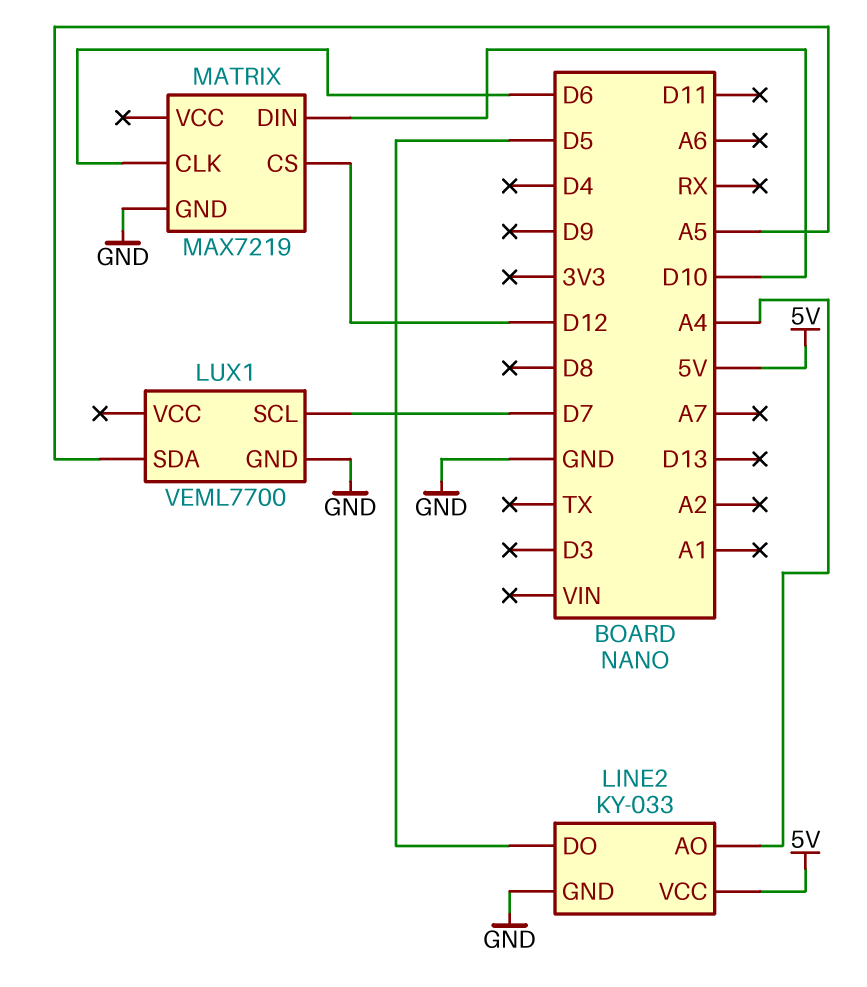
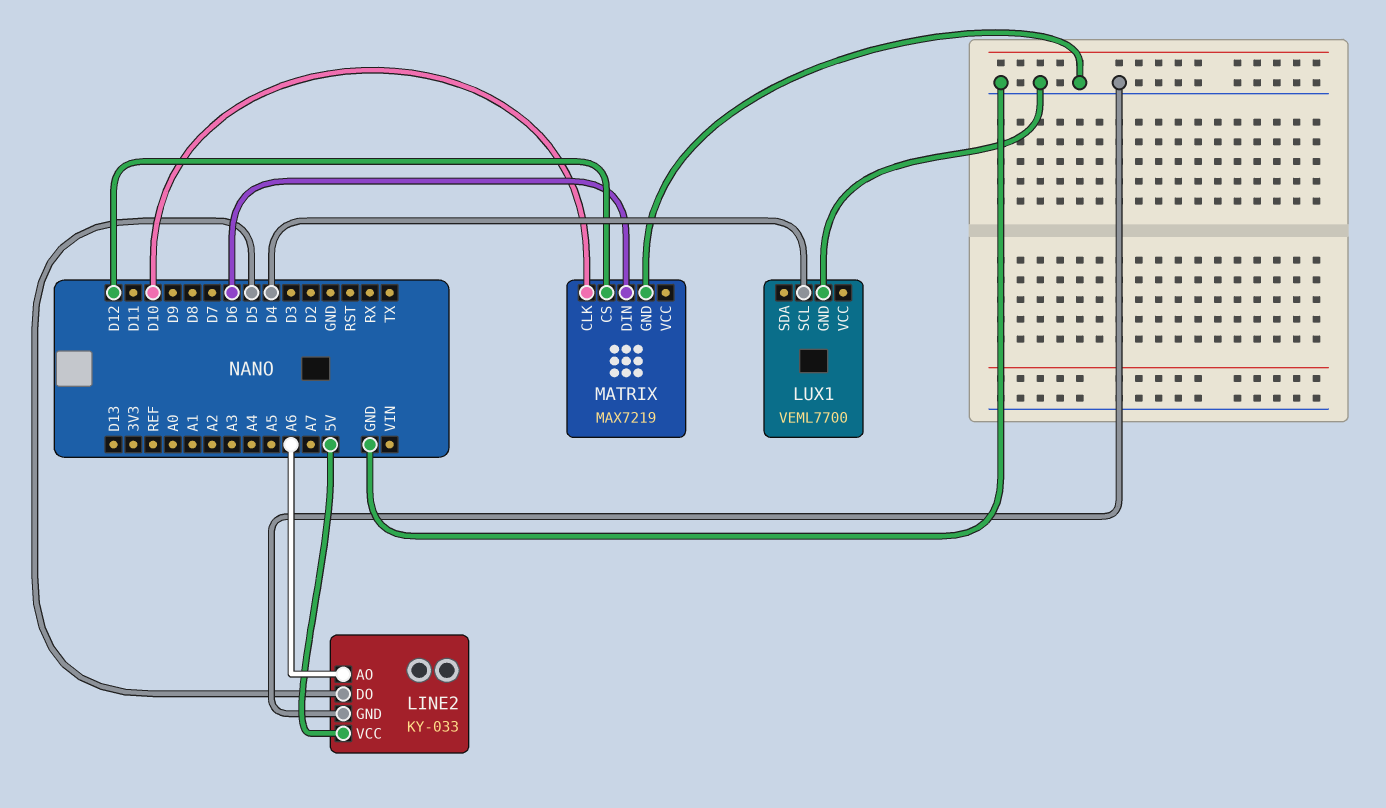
LINE2 pin AO: A4 -> A6
LUX1 pin SCL: D7 -> D4
LUX1 pin SDA: A5 -> none
MATRIX pin CLK: D6 -> D10
MATRIX pin DIN: D10 -> D6

